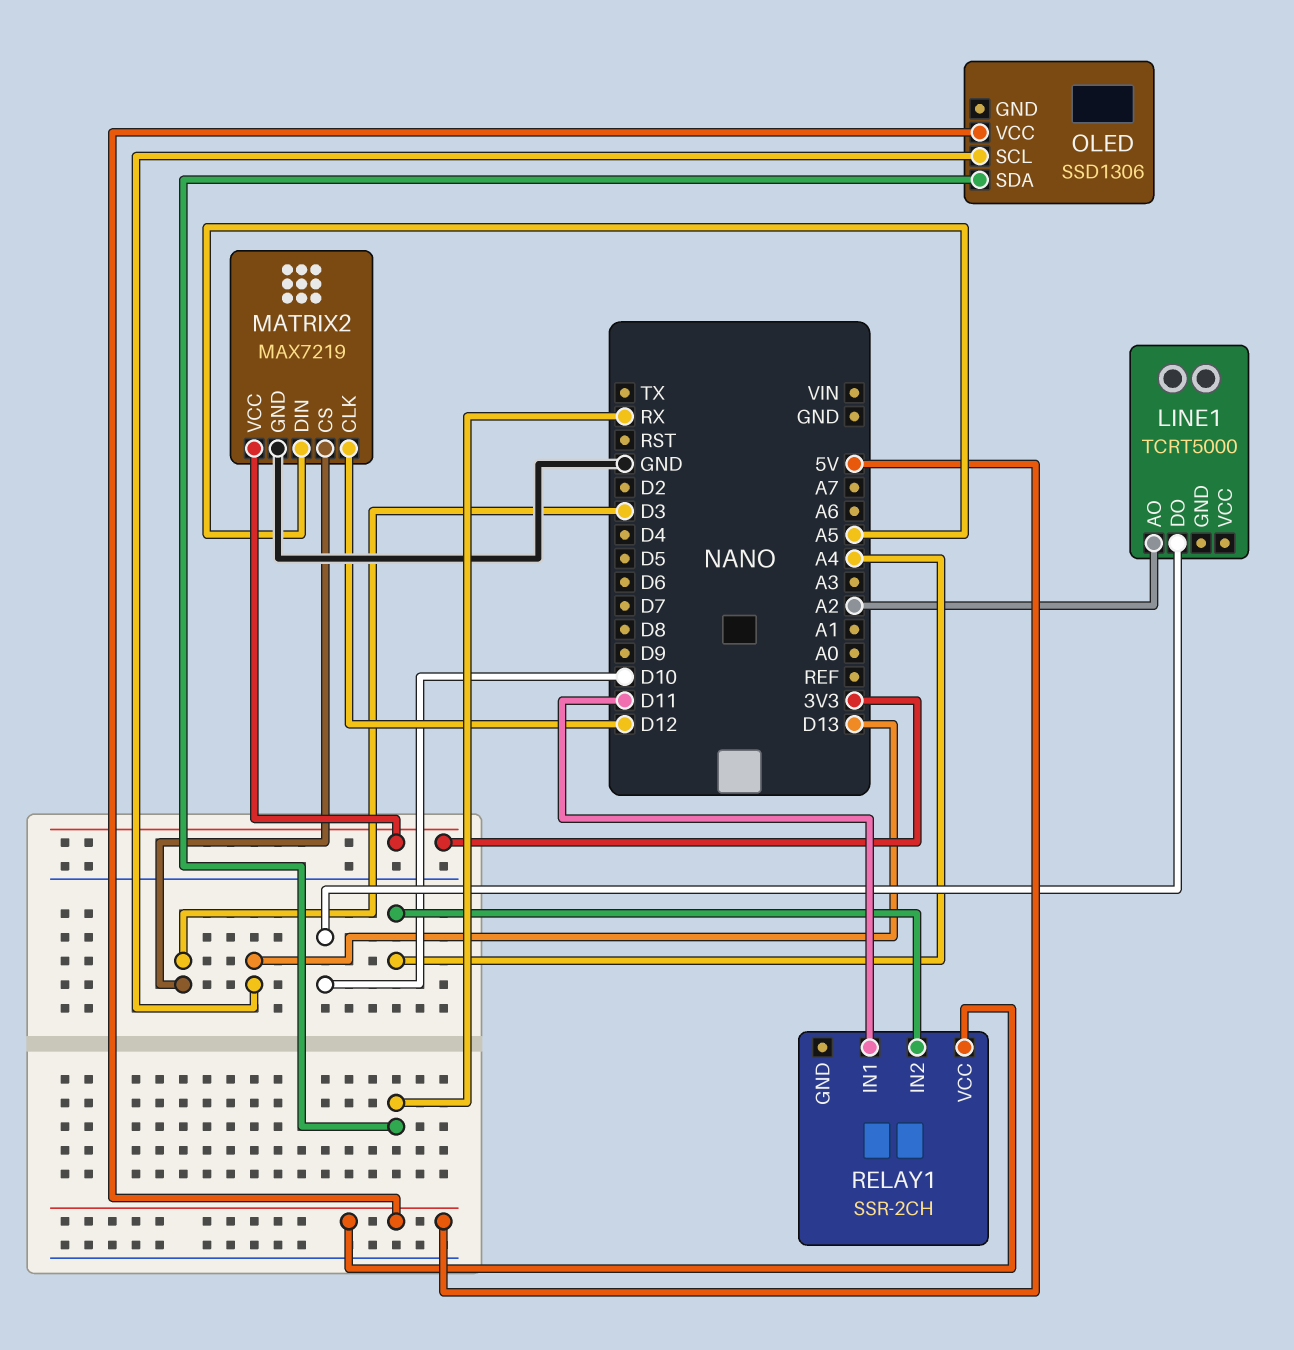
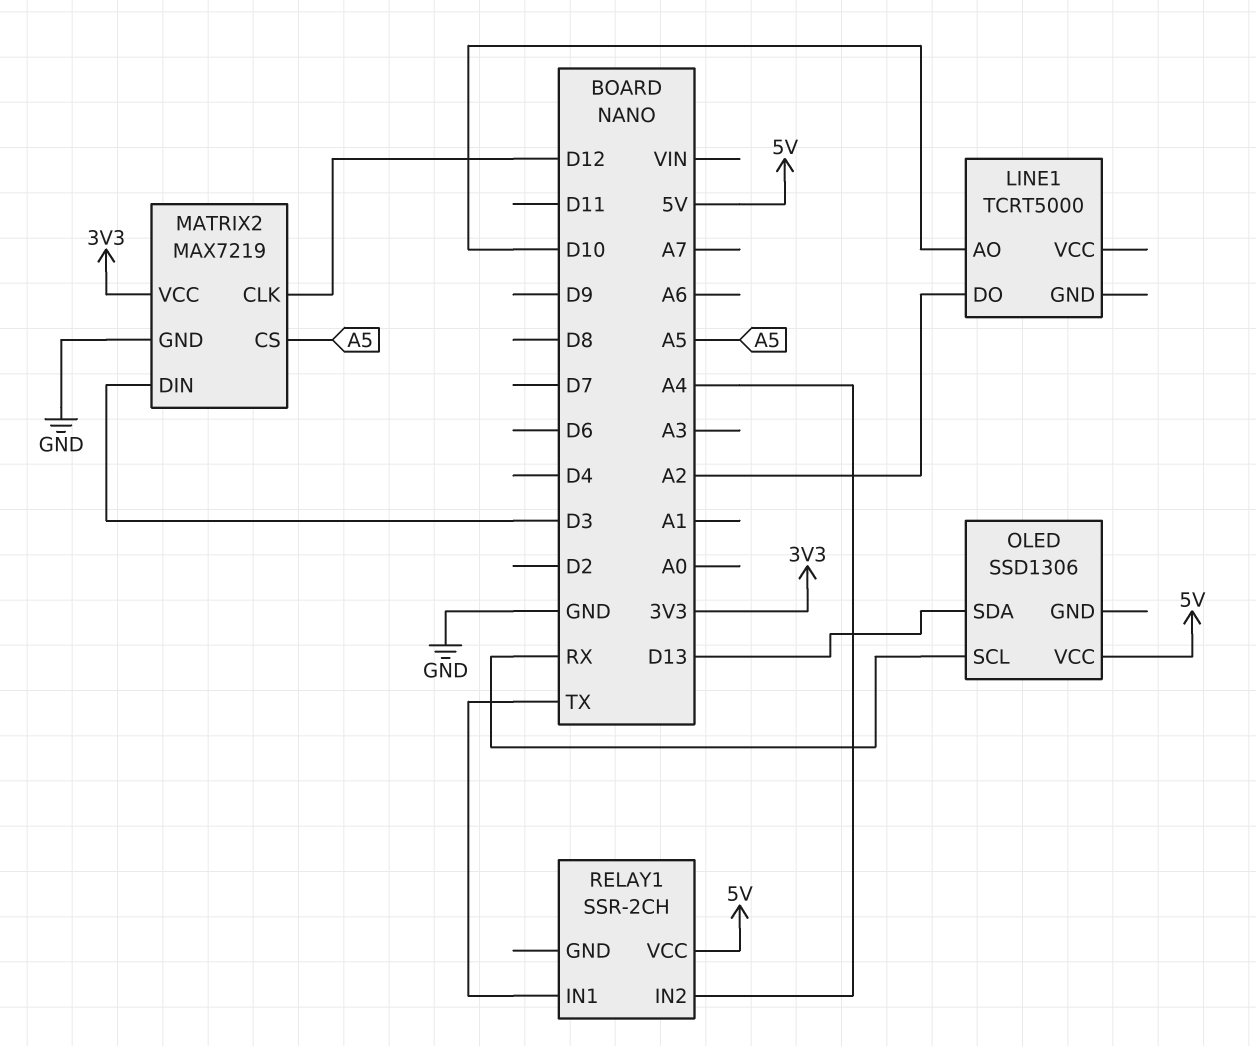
LINE1 pin AO: A2 -> D10
LINE1 pin DO: D10 -> A2
MATRIX2 pin CS: D3 -> A5
MATRIX2 pin DIN: A5 -> D3
OLED pin SCL: D13 -> RX
OLED pin SDA: RX -> D13
RELAY1 pin IN1: D11 -> TX

